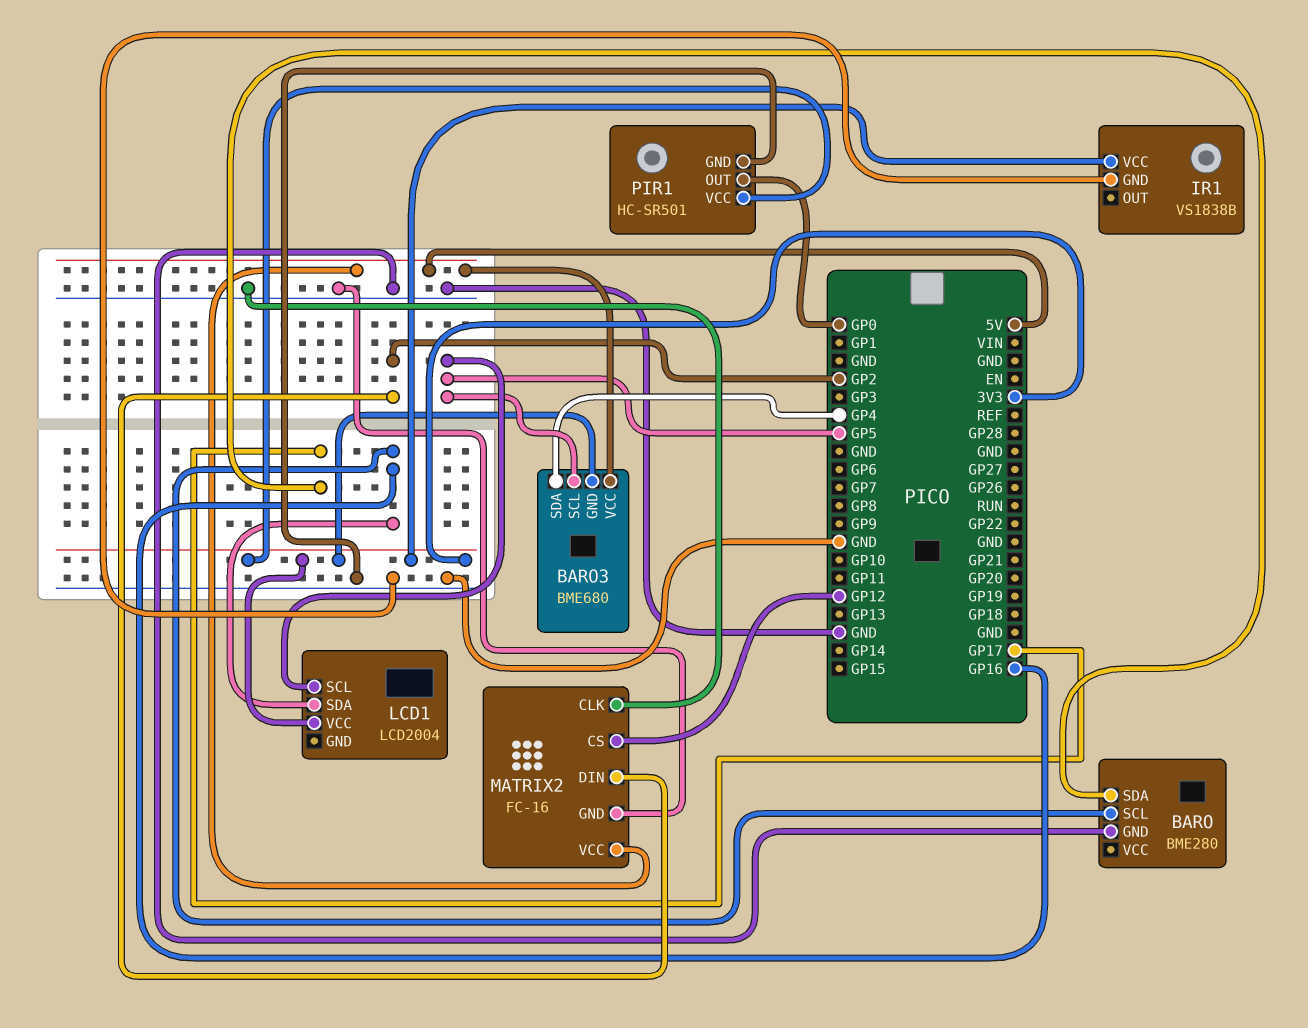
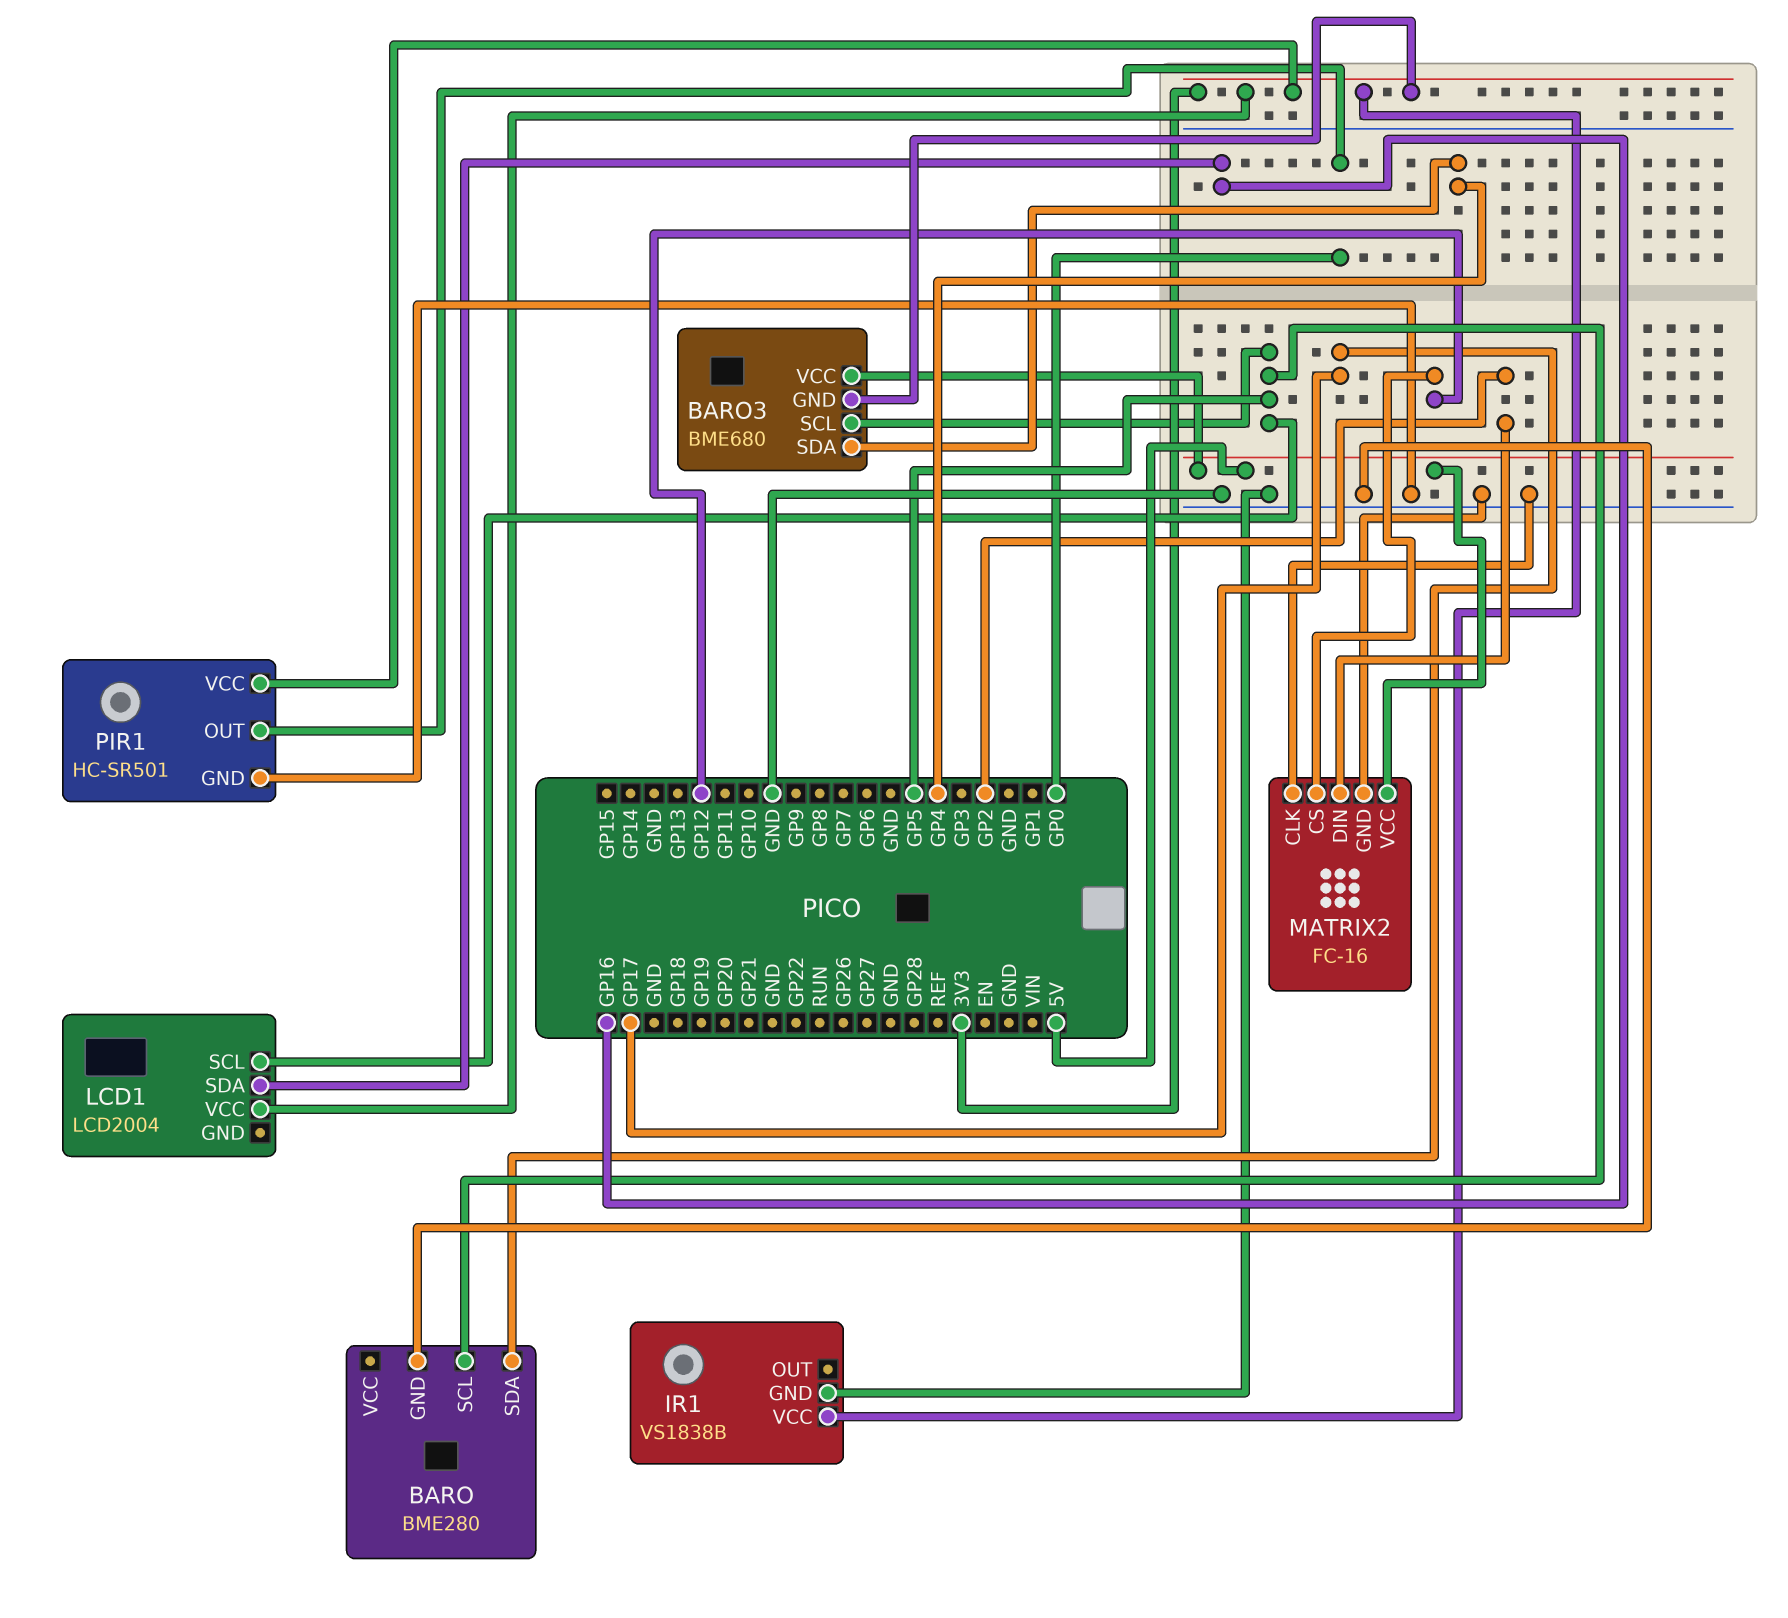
BARO pin SCL: GP16 -> GP5

